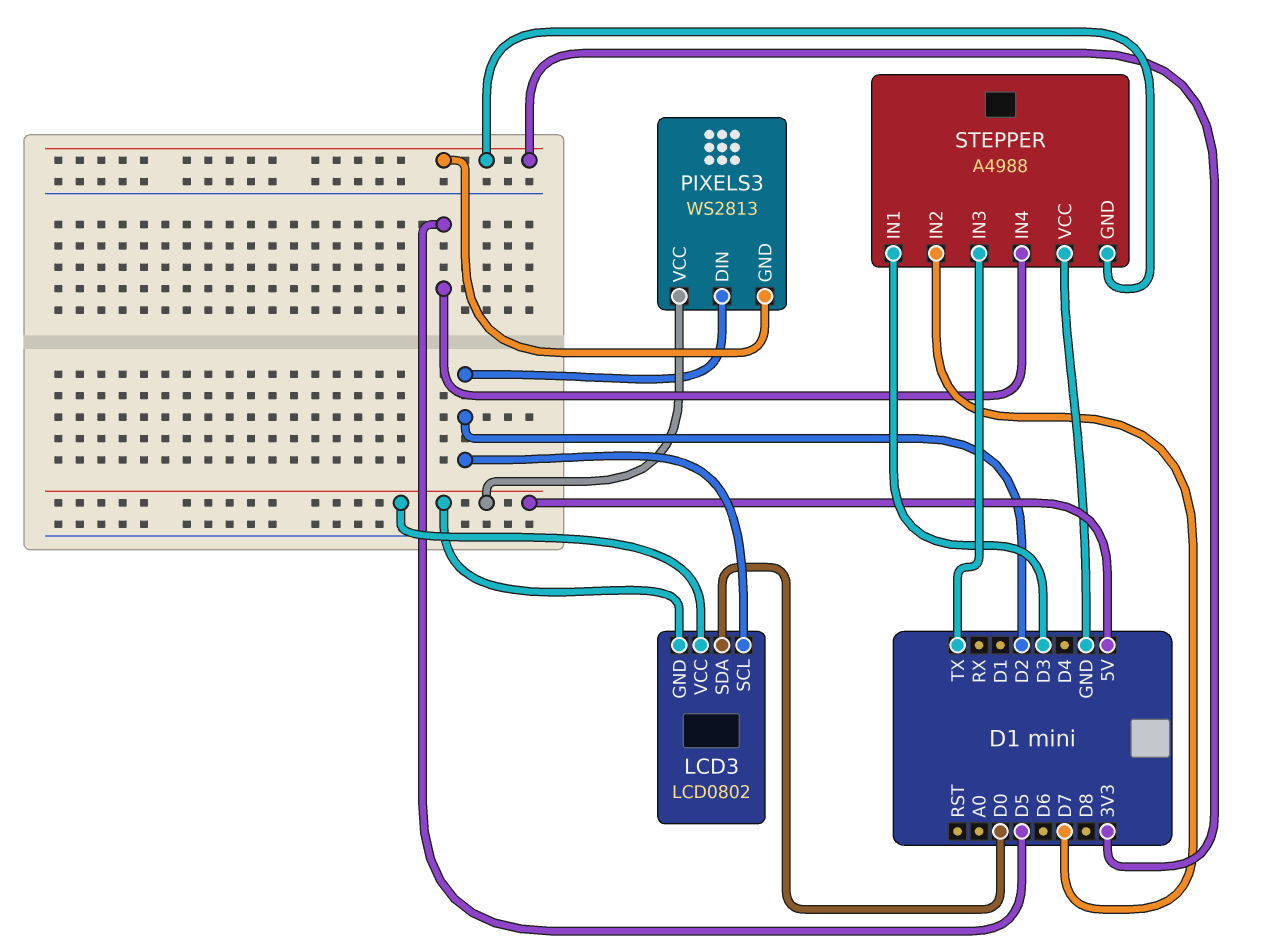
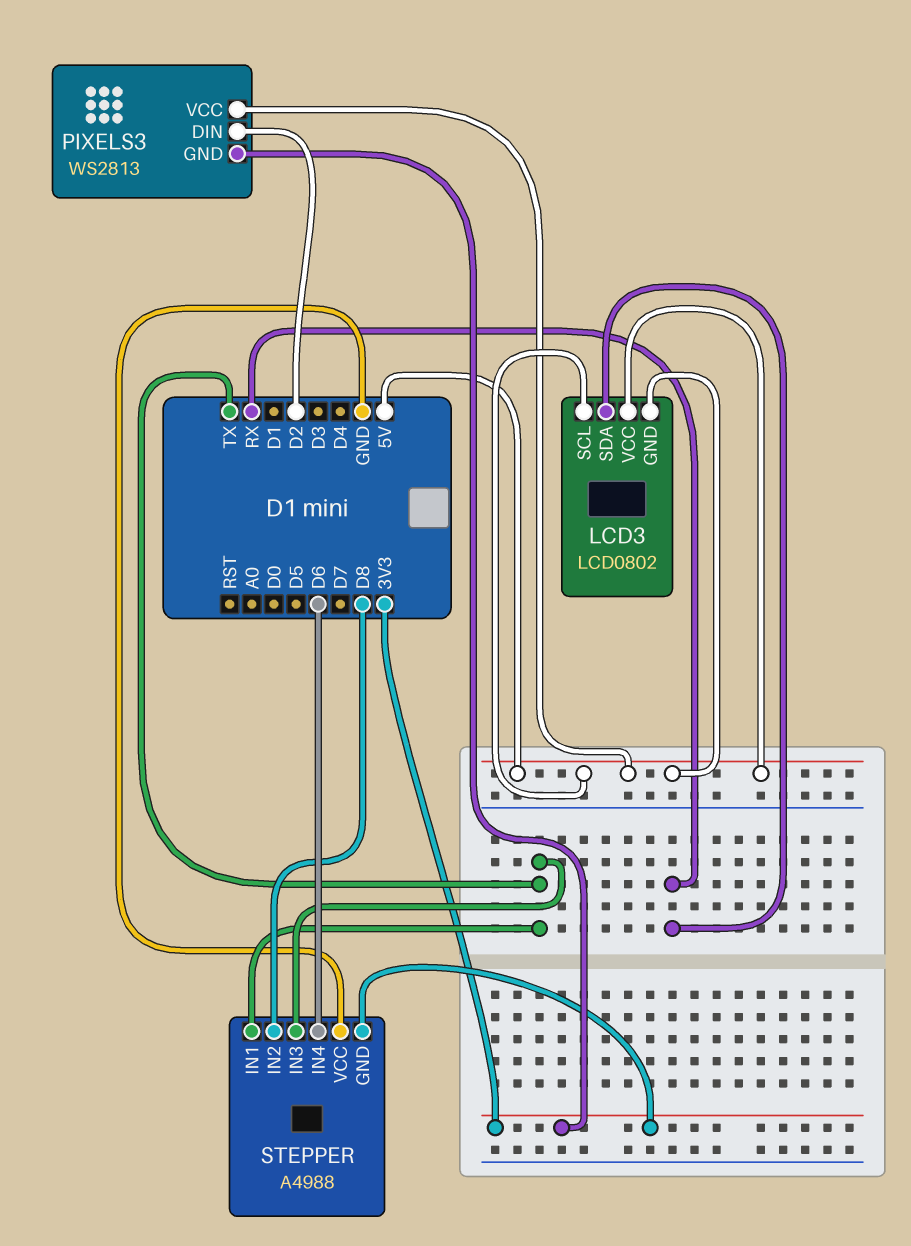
LCD3 pin SCL: D2 -> 5V
LCD3 pin SDA: D0 -> RX
STEPPER pin IN1: D3 -> TX
STEPPER pin IN2: D7 -> D8
STEPPER pin IN4: D5 -> D6

